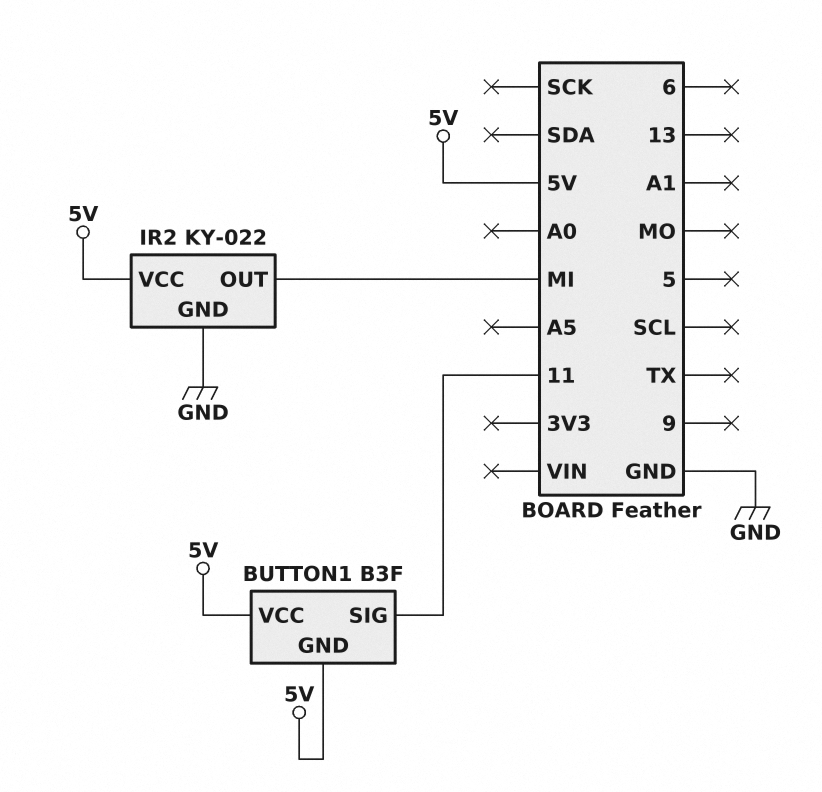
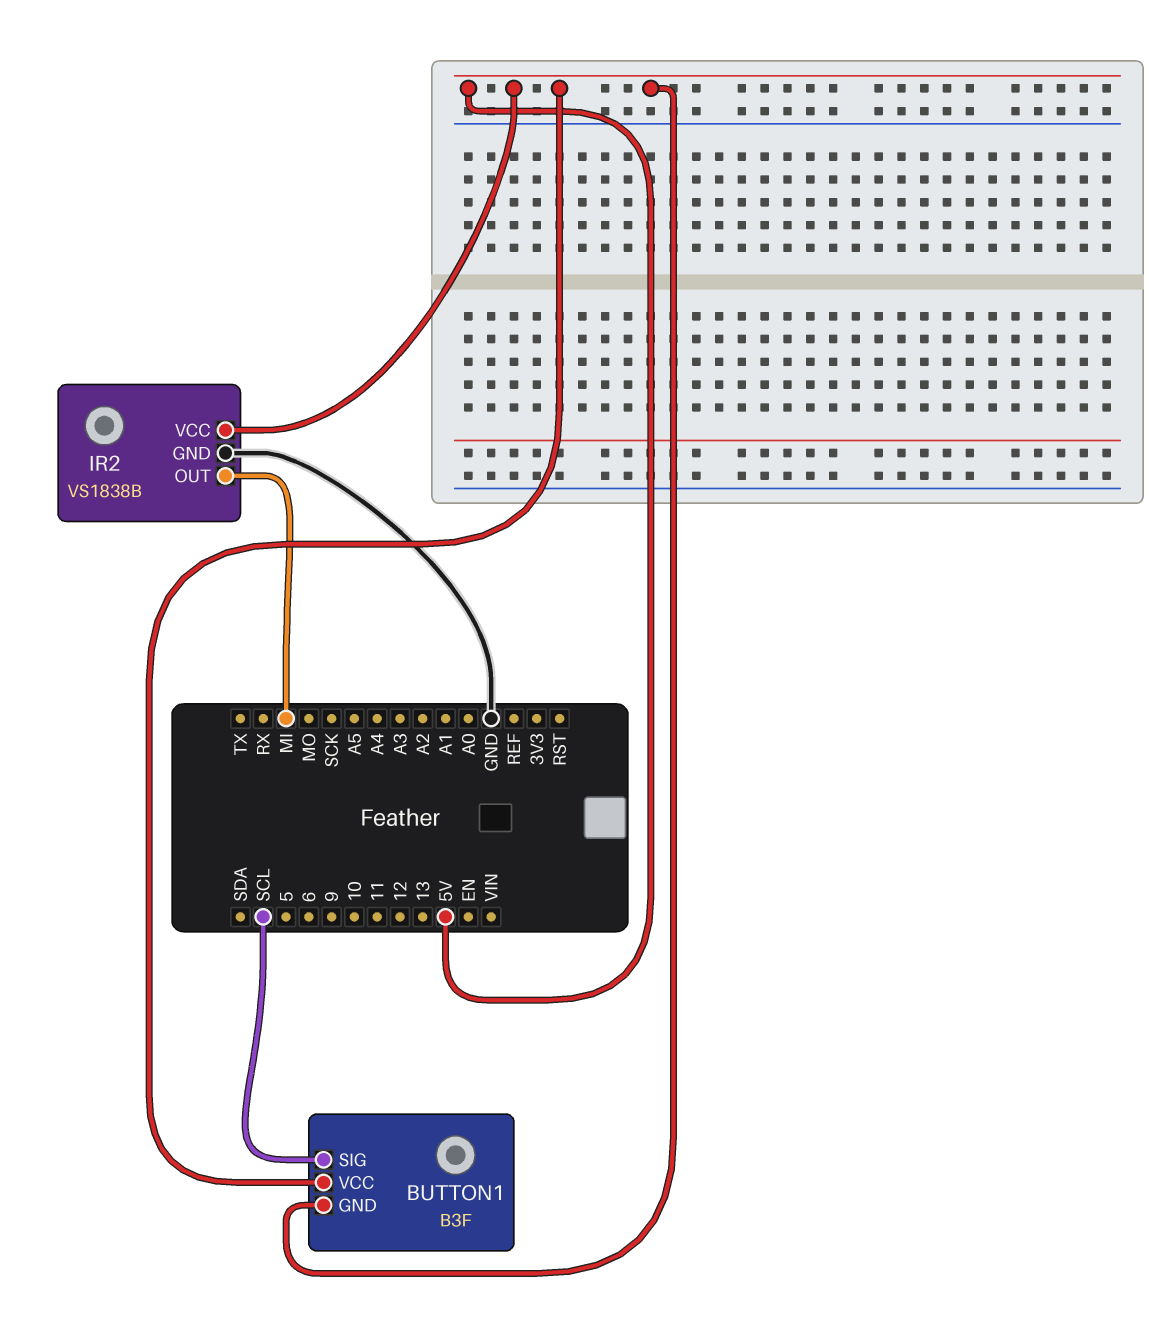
BUTTON1 pin SIG: 11 -> SCL
IR2: KY-022 -> VS1838B

